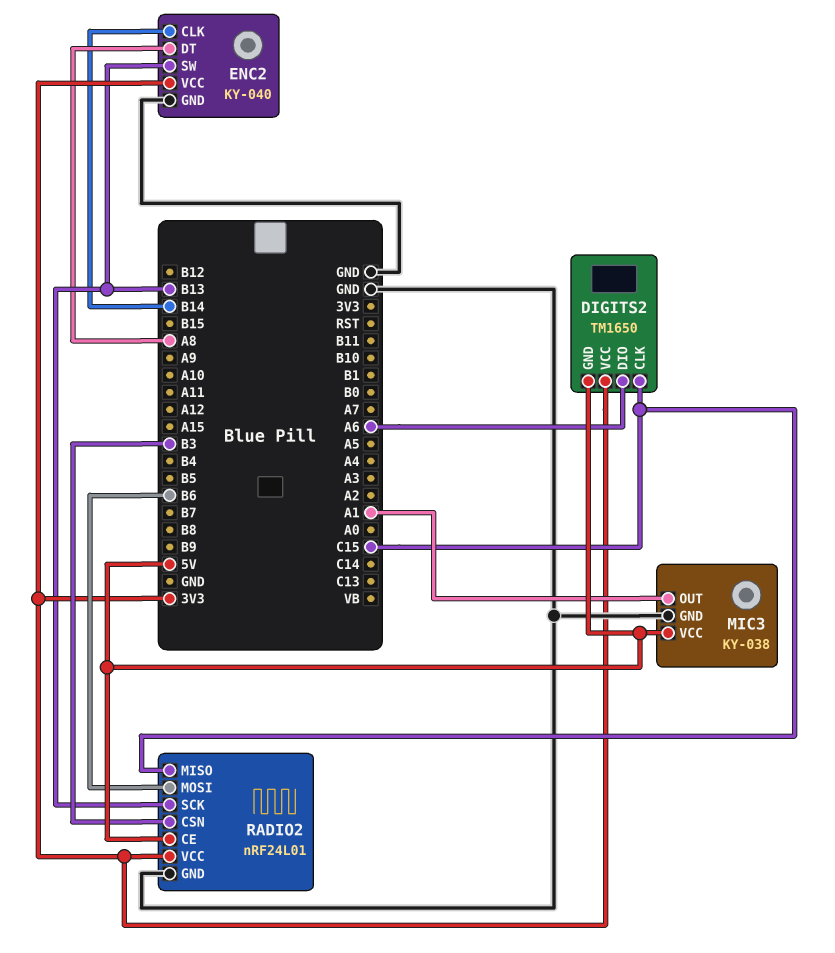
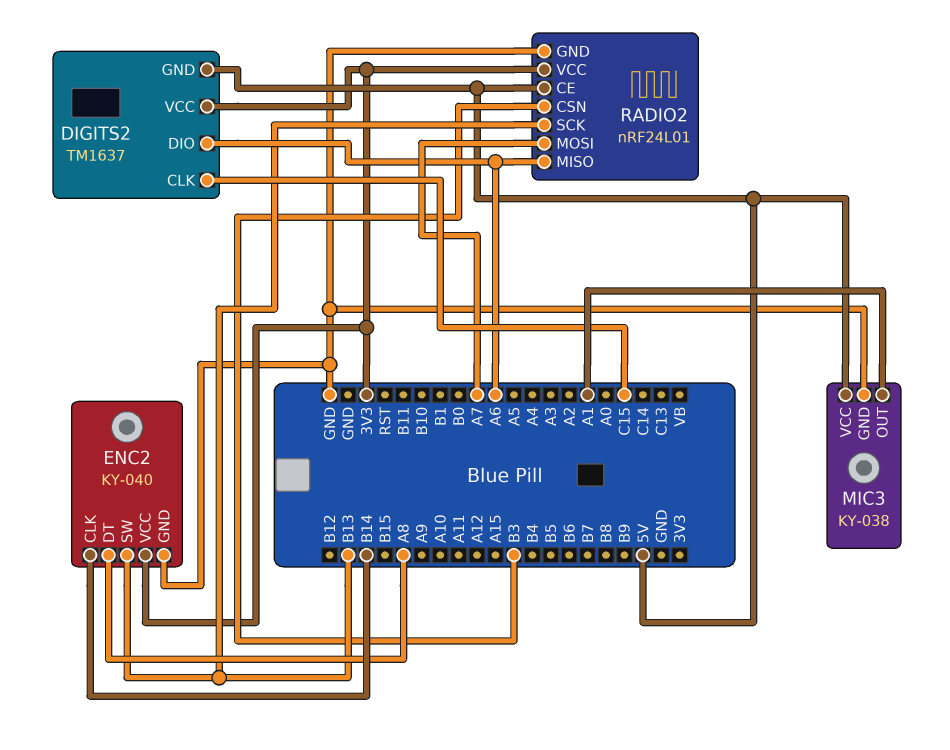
DIGITS2: TM1650 -> TM1637
RADIO2 pin MISO: C15 -> A6
RADIO2 pin MOSI: B6 -> A7

